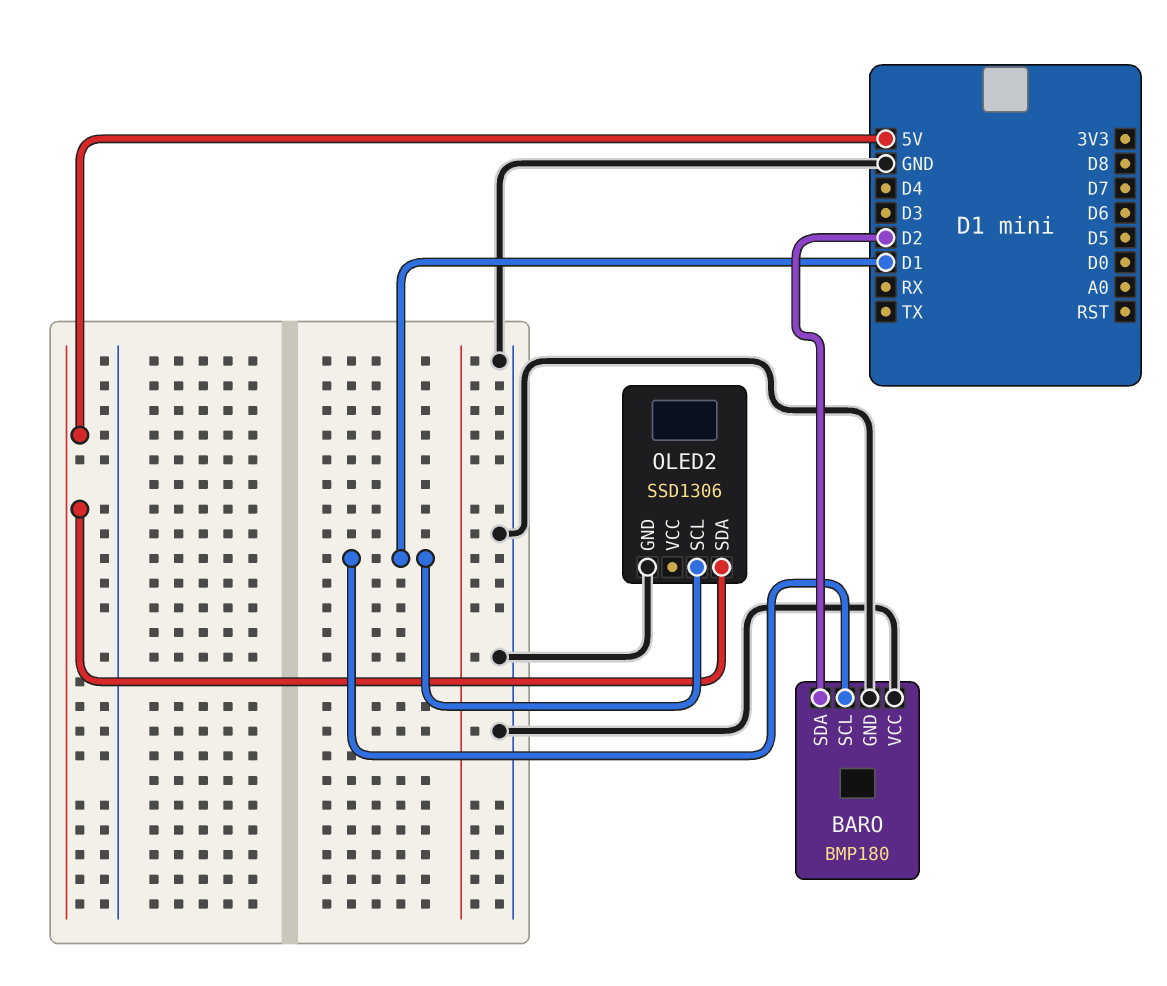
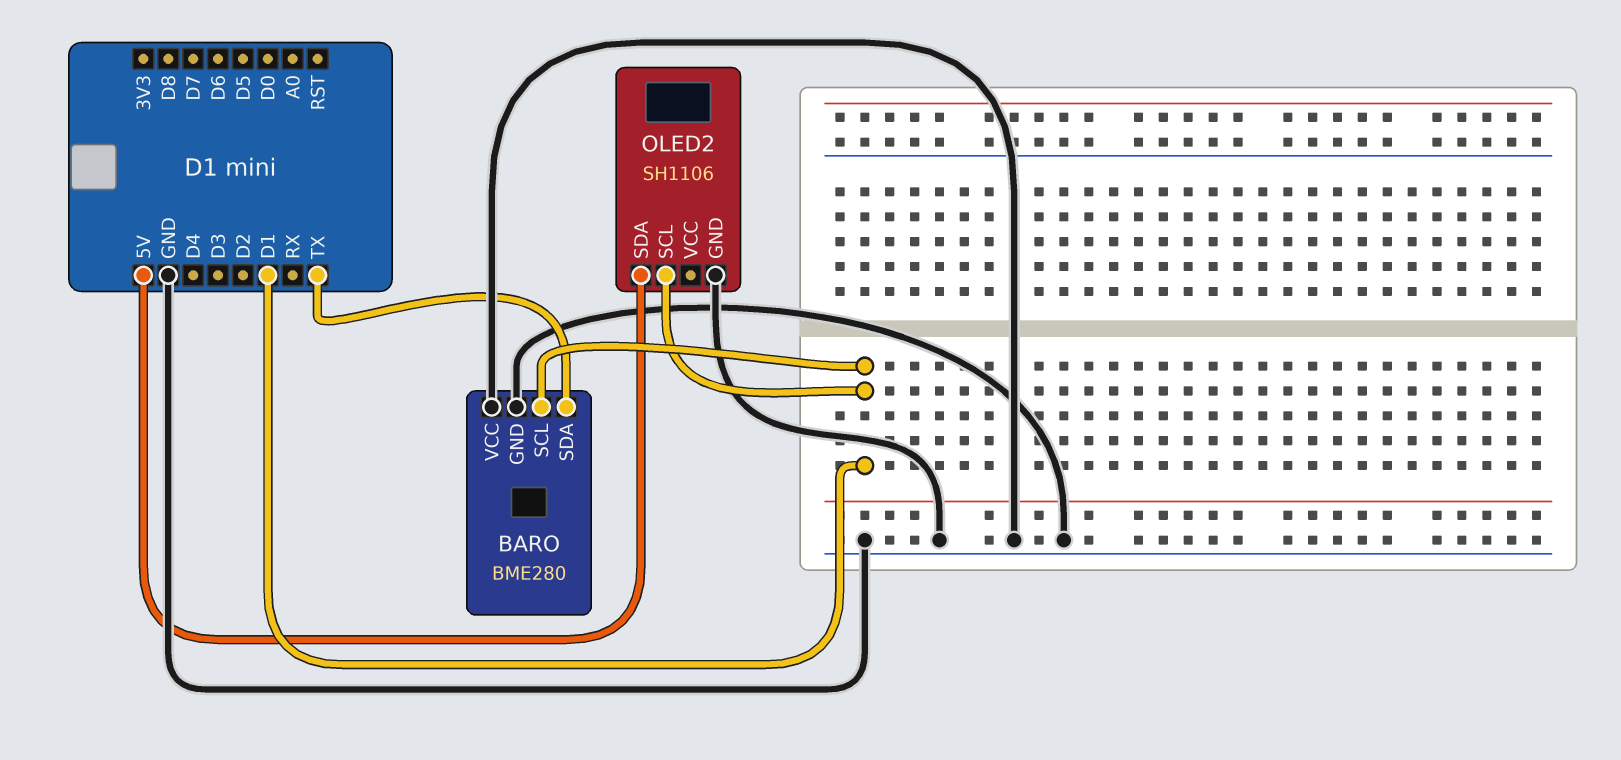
BARO: BMP180 -> BME280
BARO pin SDA: D2 -> TX
OLED2: SSD1306 -> SH1106

